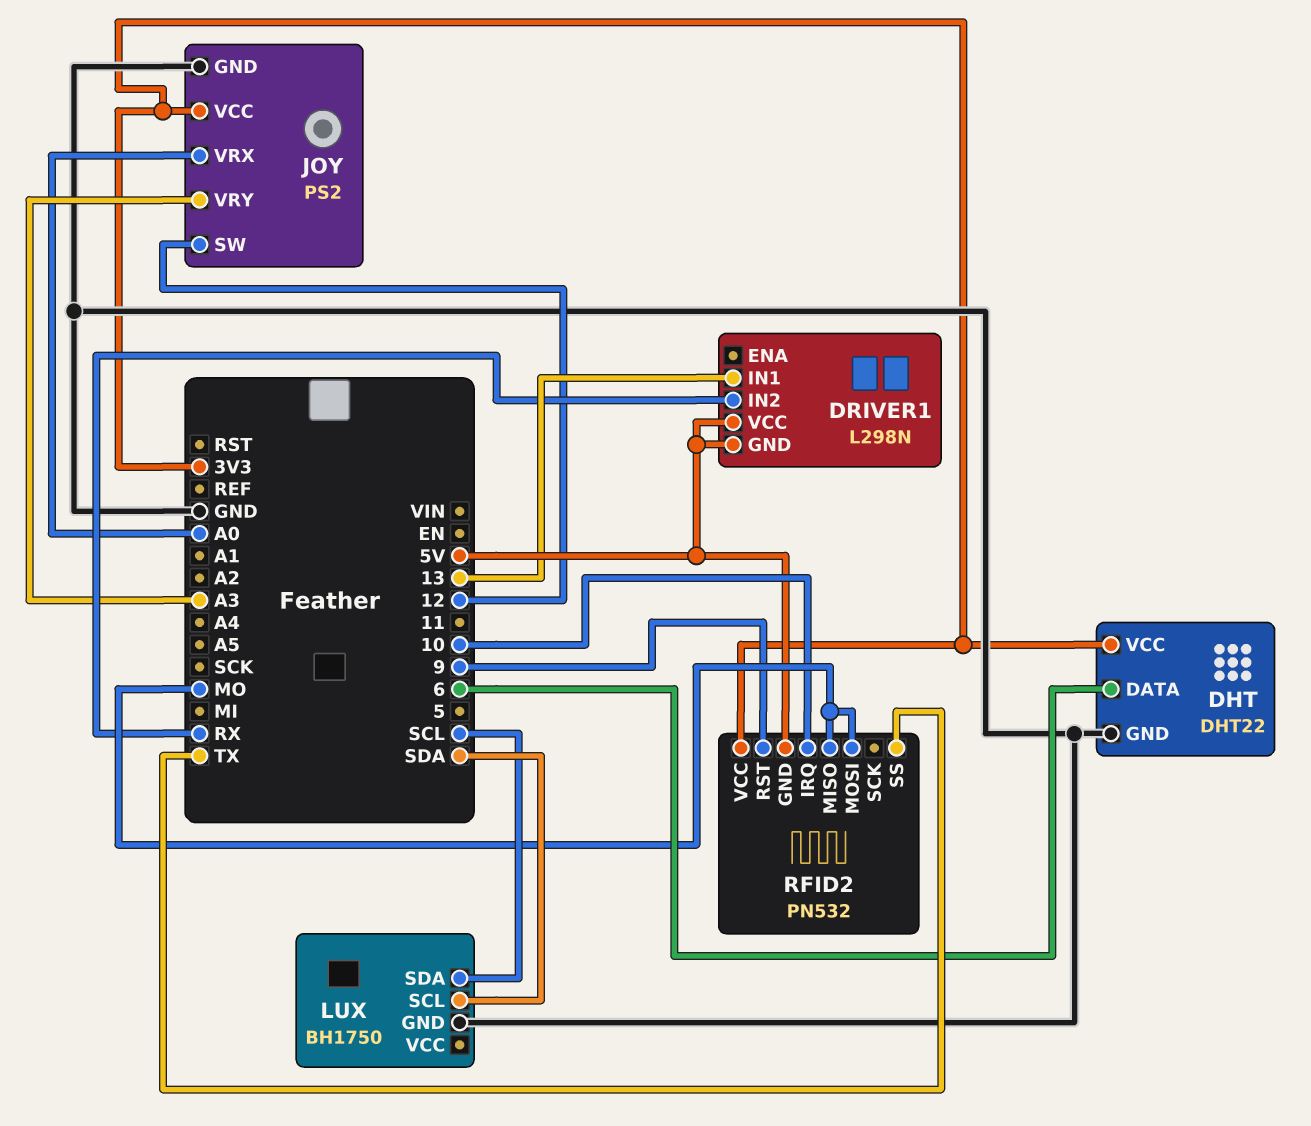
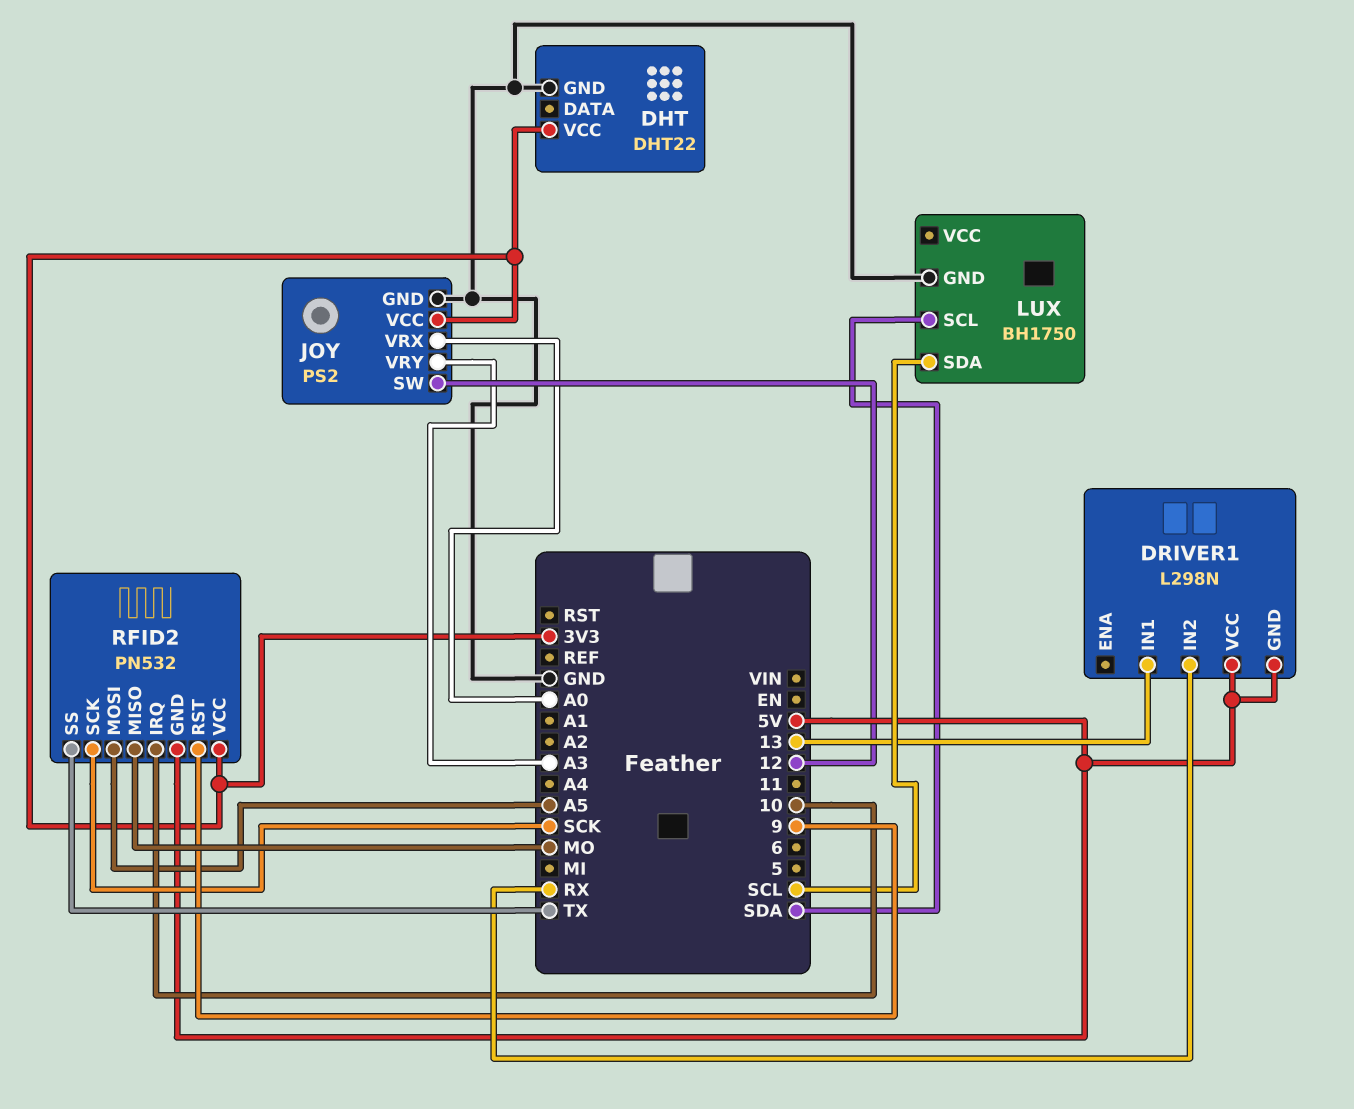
DHT pin DATA: 6 -> none
RFID2 pin MOSI: MO -> A5
RFID2 pin SCK: none -> SCK

